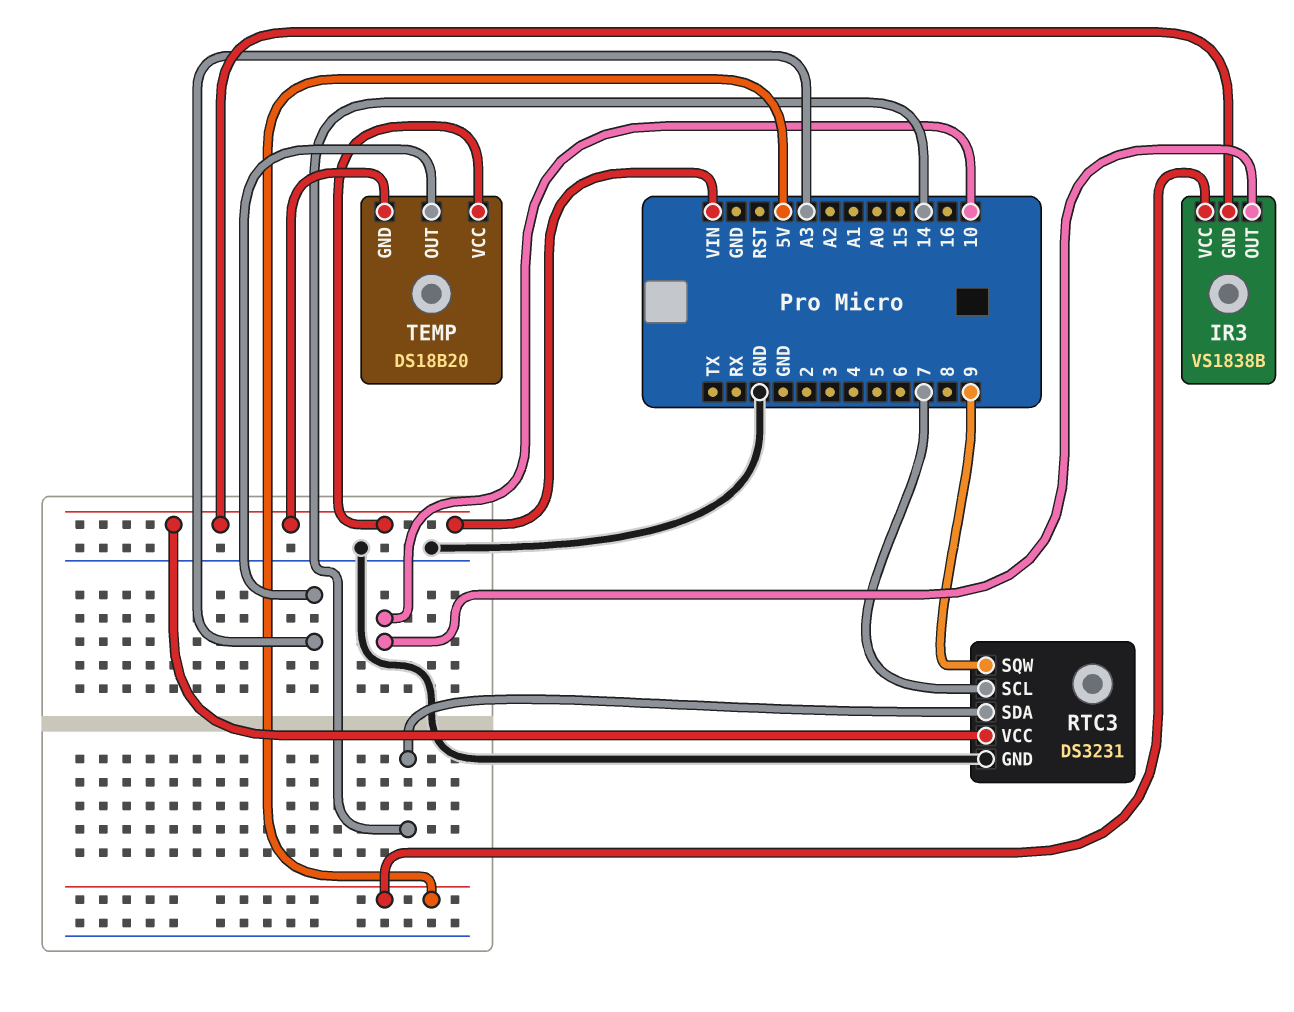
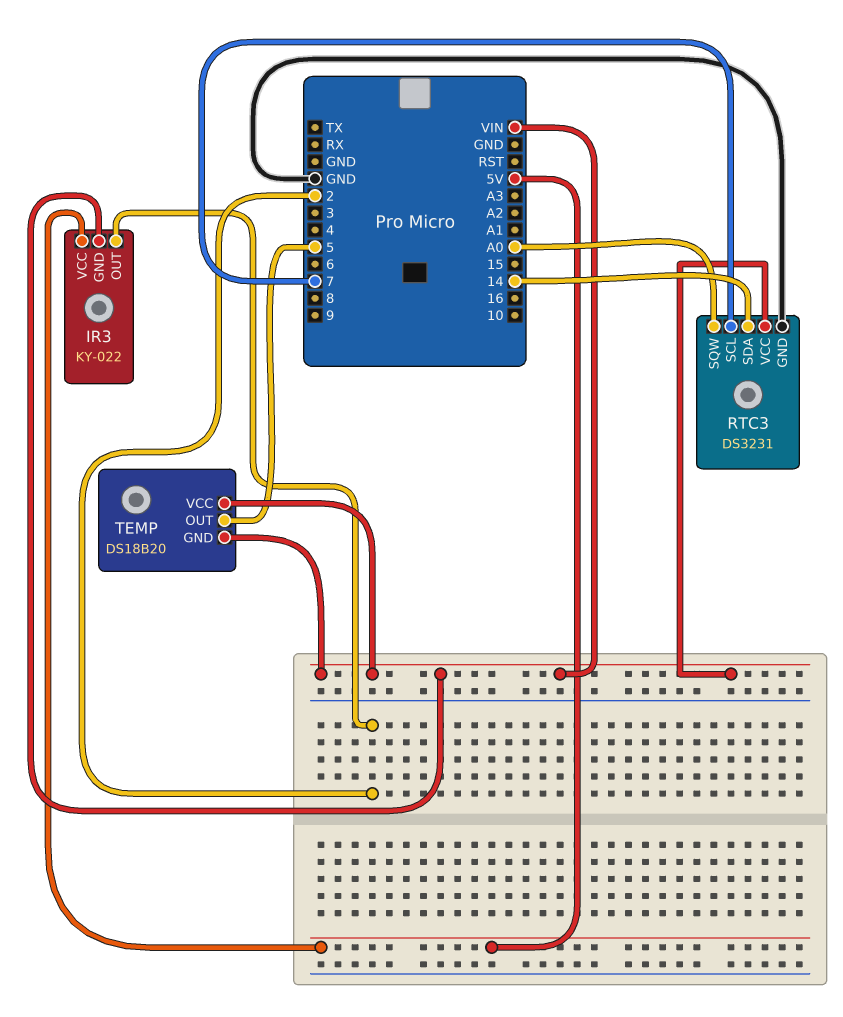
IR3: VS1838B -> KY-022
IR3 pin OUT: 10 -> 2
RTC3 pin SQW: 9 -> A0
TEMP pin OUT: A3 -> 5

